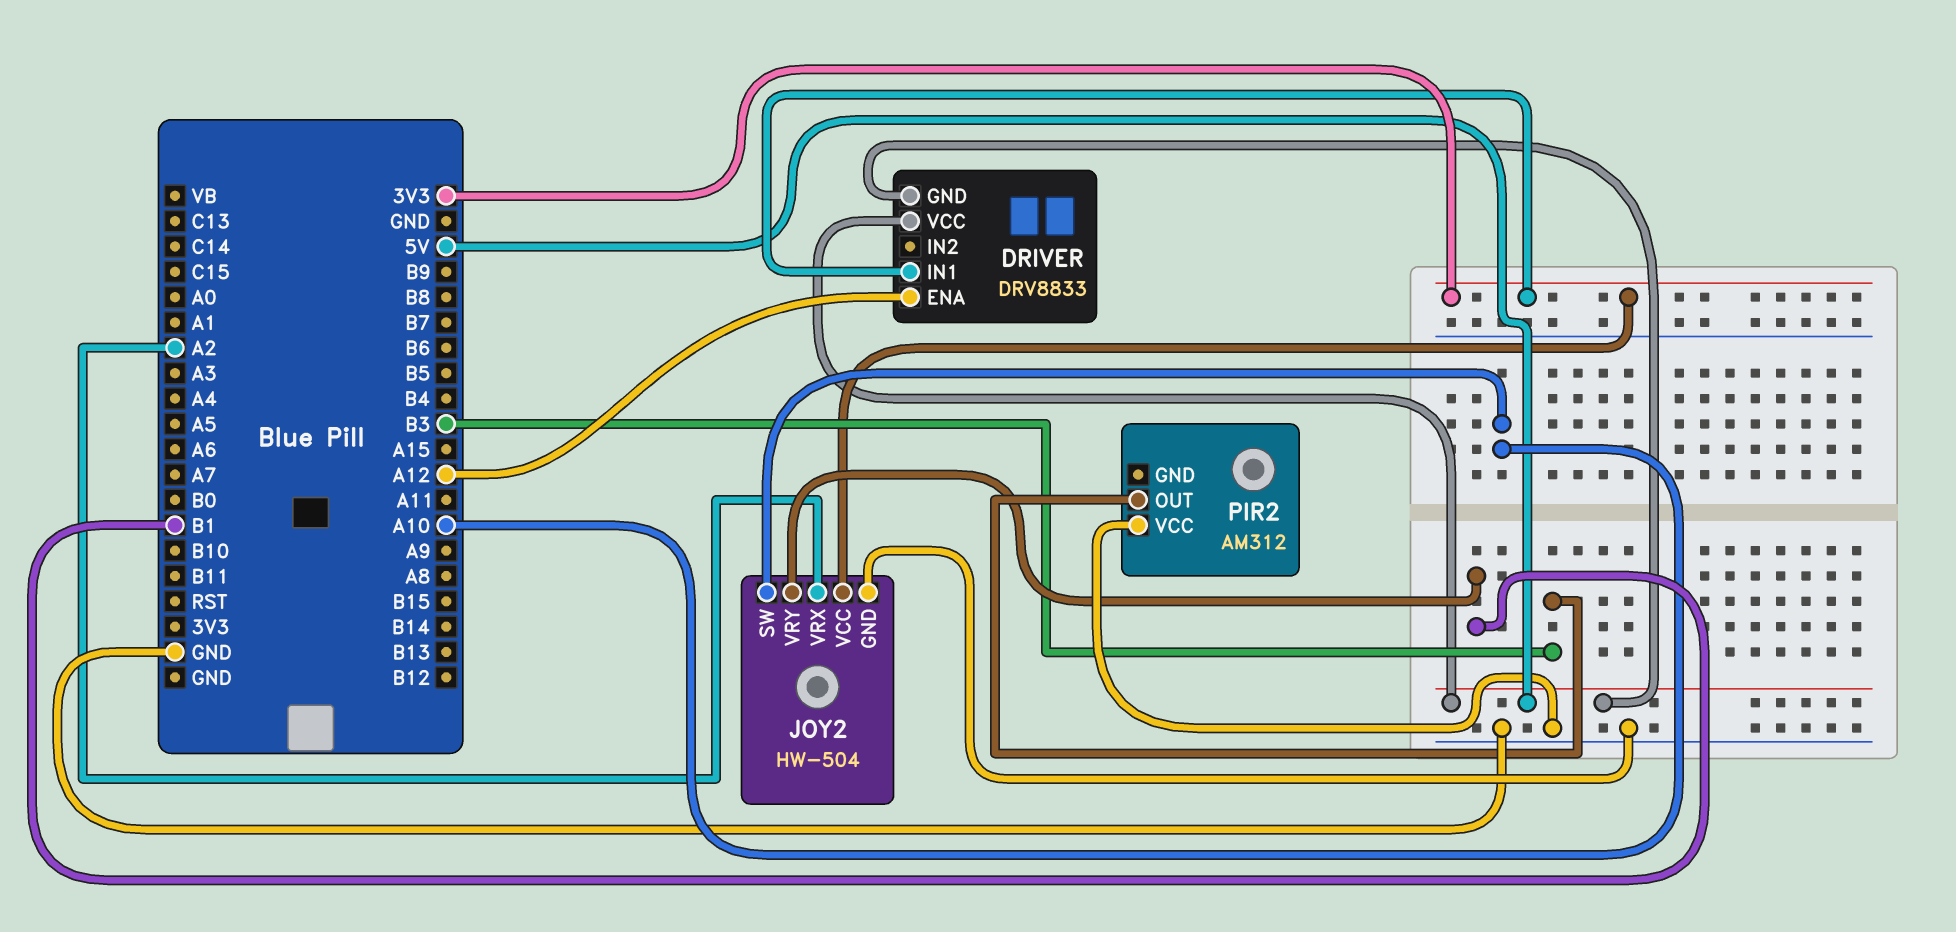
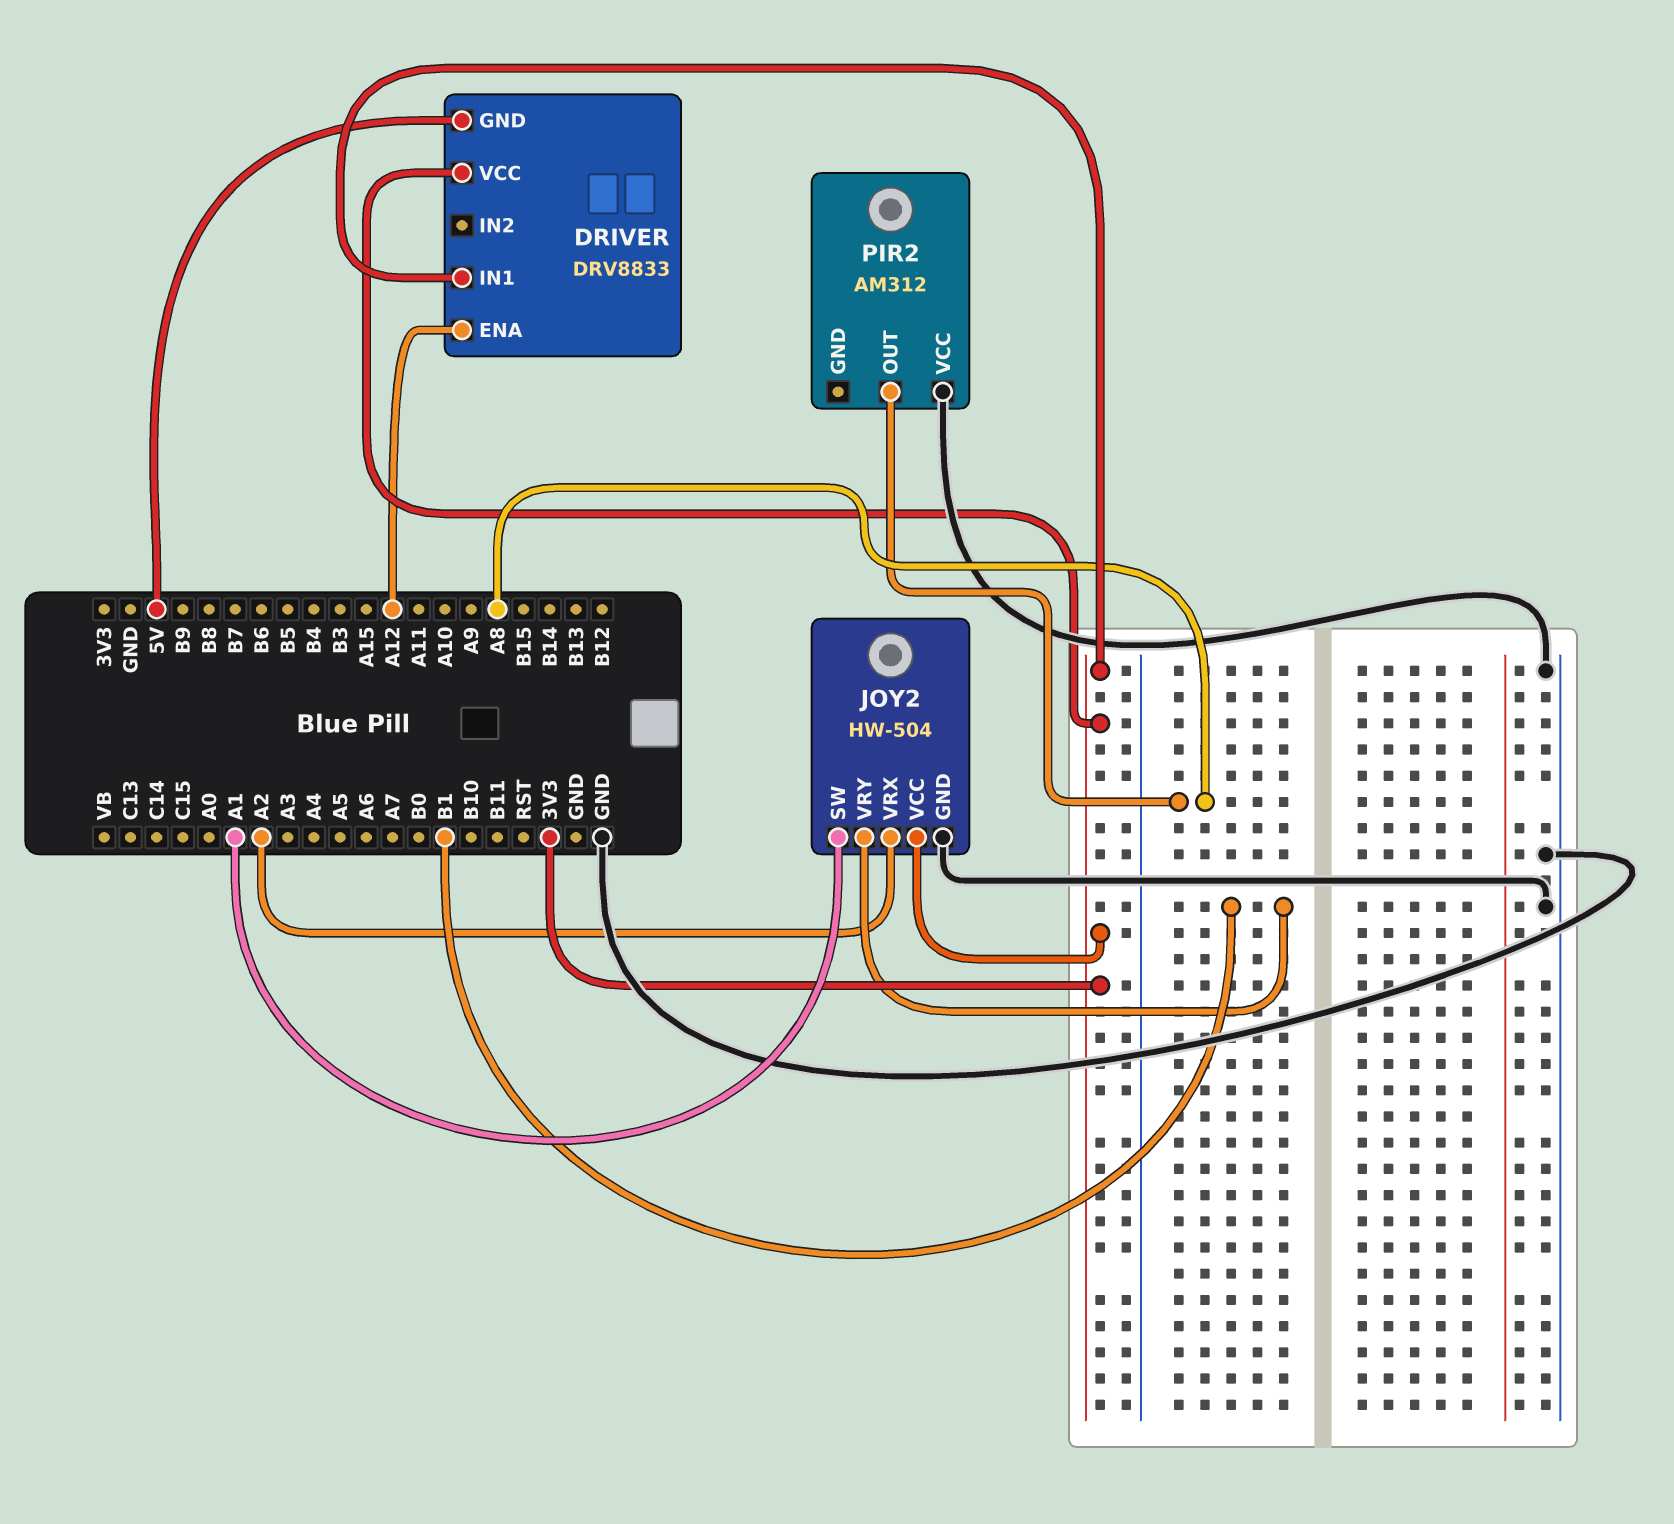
DRIVER pin VCC: 5V -> 3V3
JOY2 pin SW: A10 -> A1
PIR2 pin OUT: B3 -> A8

